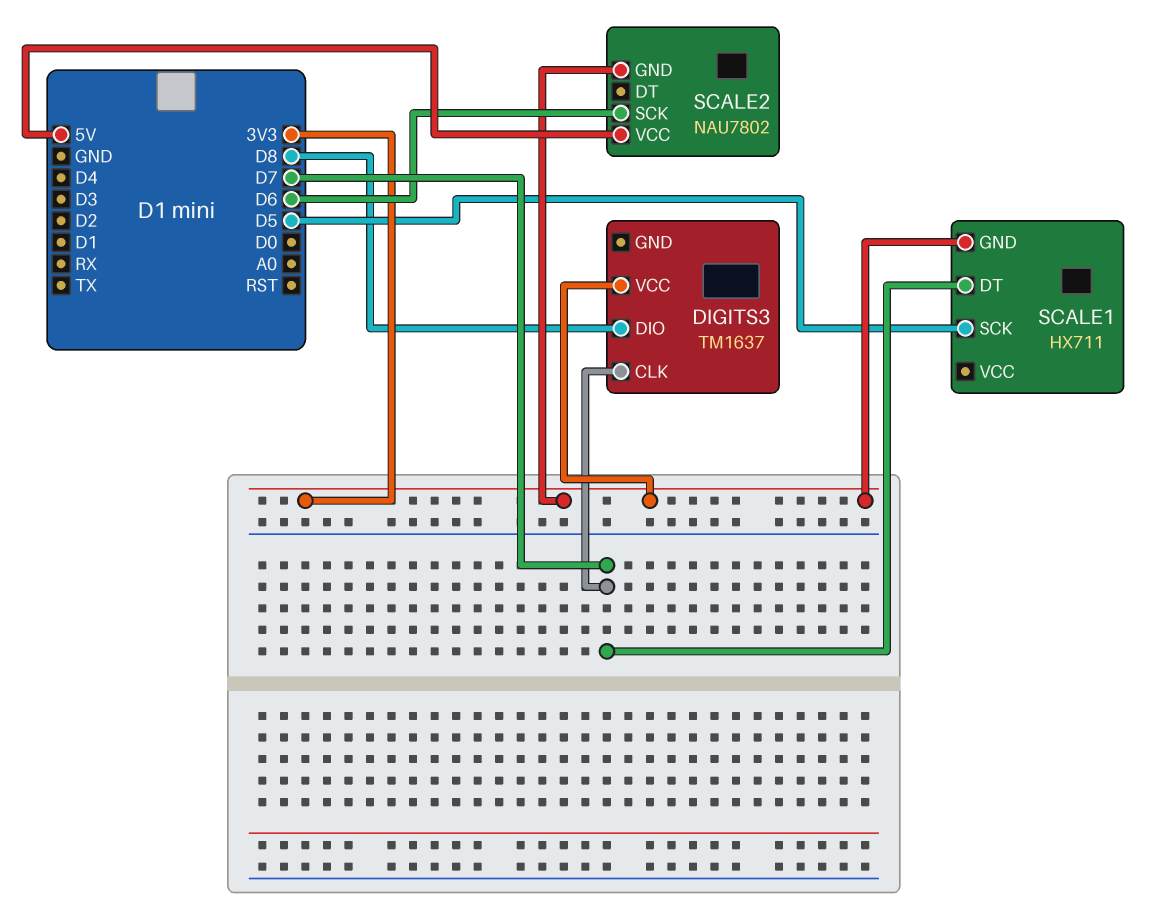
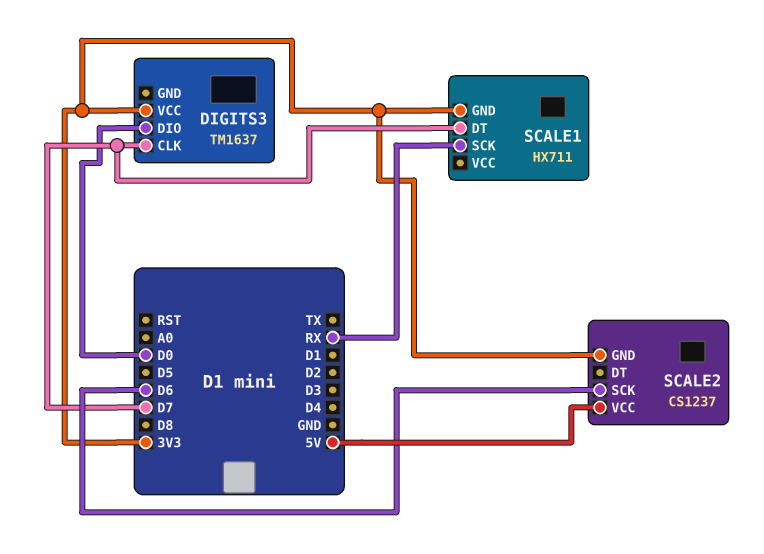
DIGITS3 pin DIO: D8 -> D0
SCALE1 pin SCK: D5 -> RX
SCALE2: NAU7802 -> CS1237

